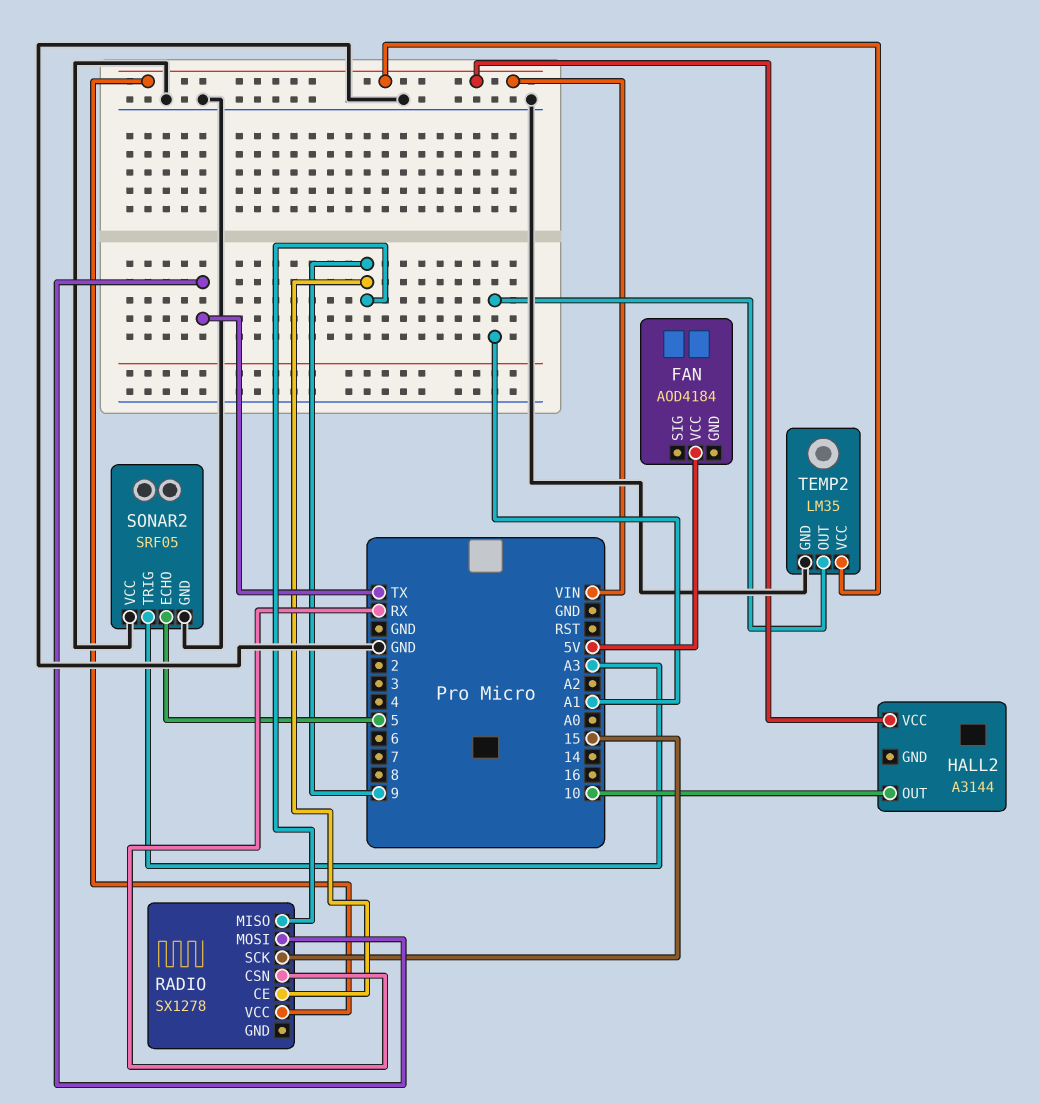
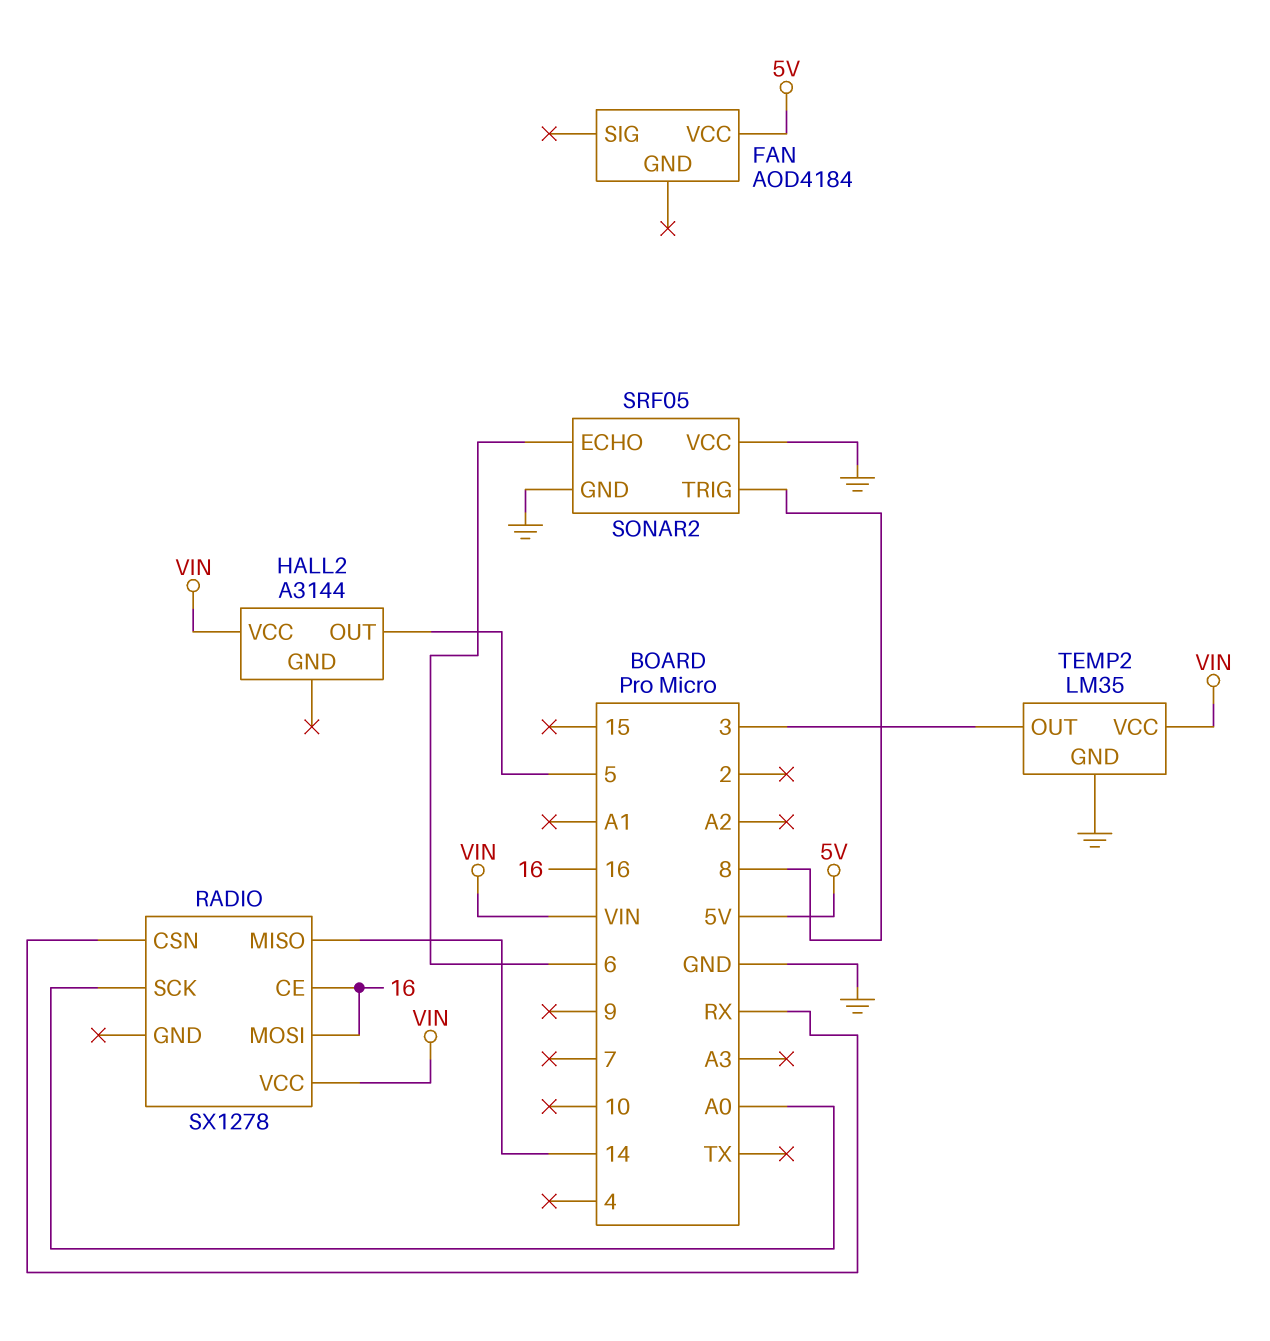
HALL2 pin OUT: 10 -> 5
RADIO pin CE: 9 -> 16
RADIO pin MISO: 9 -> 14
RADIO pin MOSI: TX -> 16
RADIO pin SCK: 15 -> A0
SONAR2 pin ECHO: 5 -> 6
SONAR2 pin TRIG: A3 -> 8
TEMP2 pin OUT: A1 -> 3

